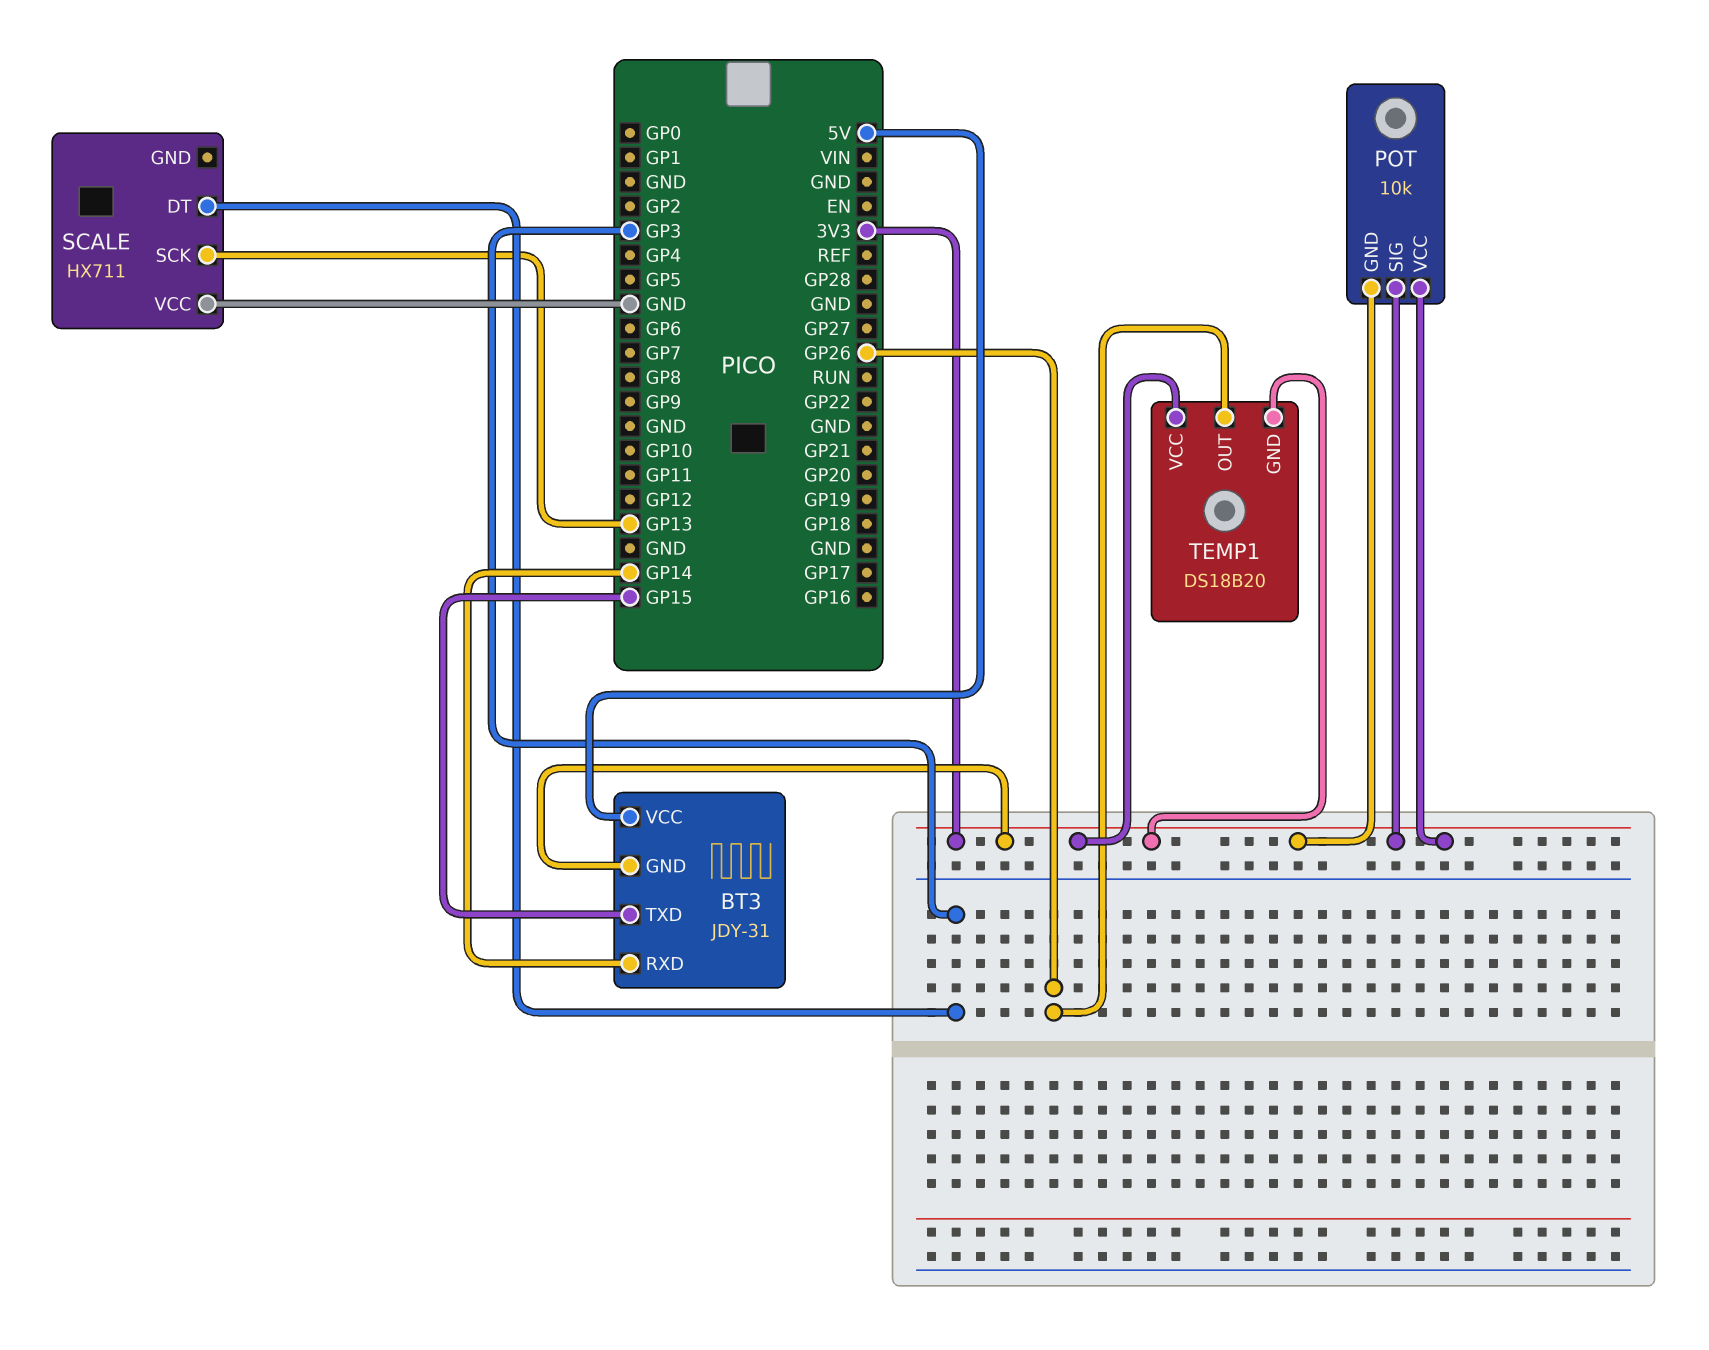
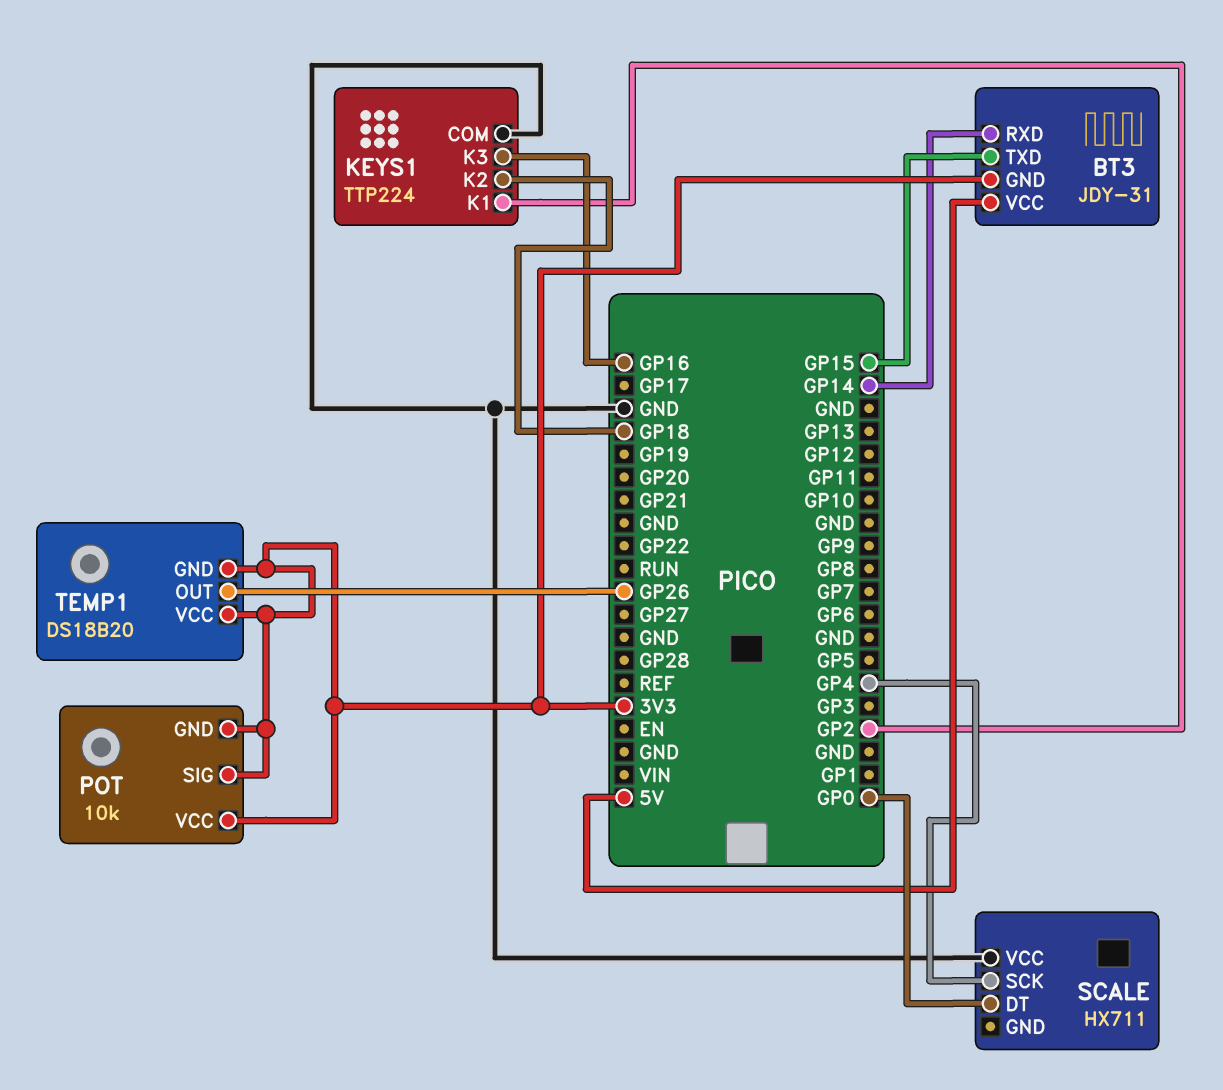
KEYS1: none -> TTP224
KEYS1 pin COM: none -> GND
KEYS1 pin K1: none -> GP2
KEYS1 pin K2: none -> GP18
KEYS1 pin K3: none -> GP16
SCALE pin DT: GP3 -> GP0
SCALE pin SCK: GP13 -> GP4

